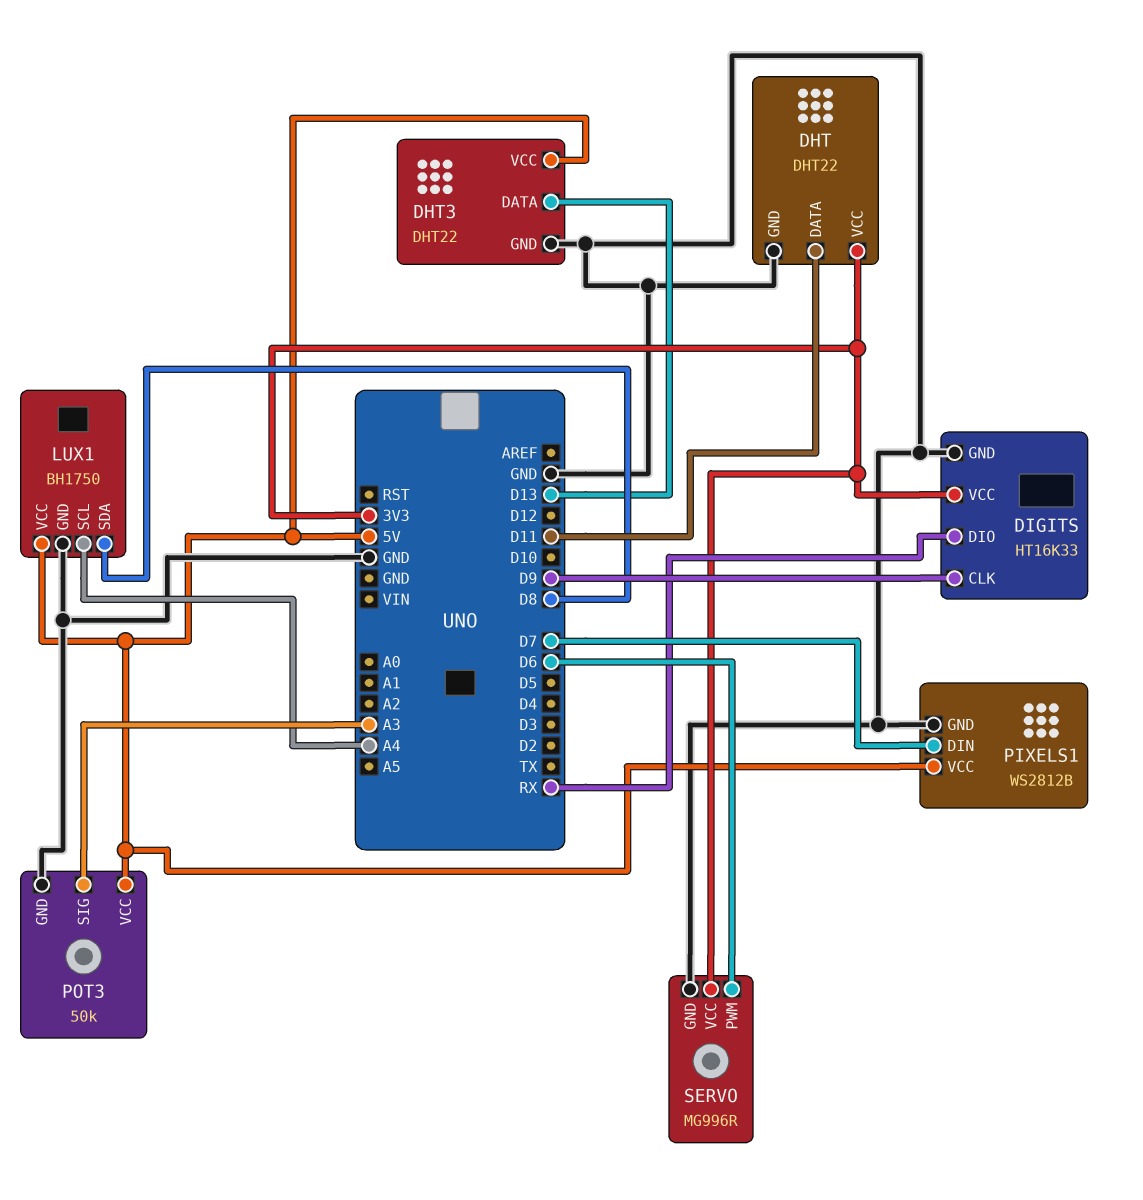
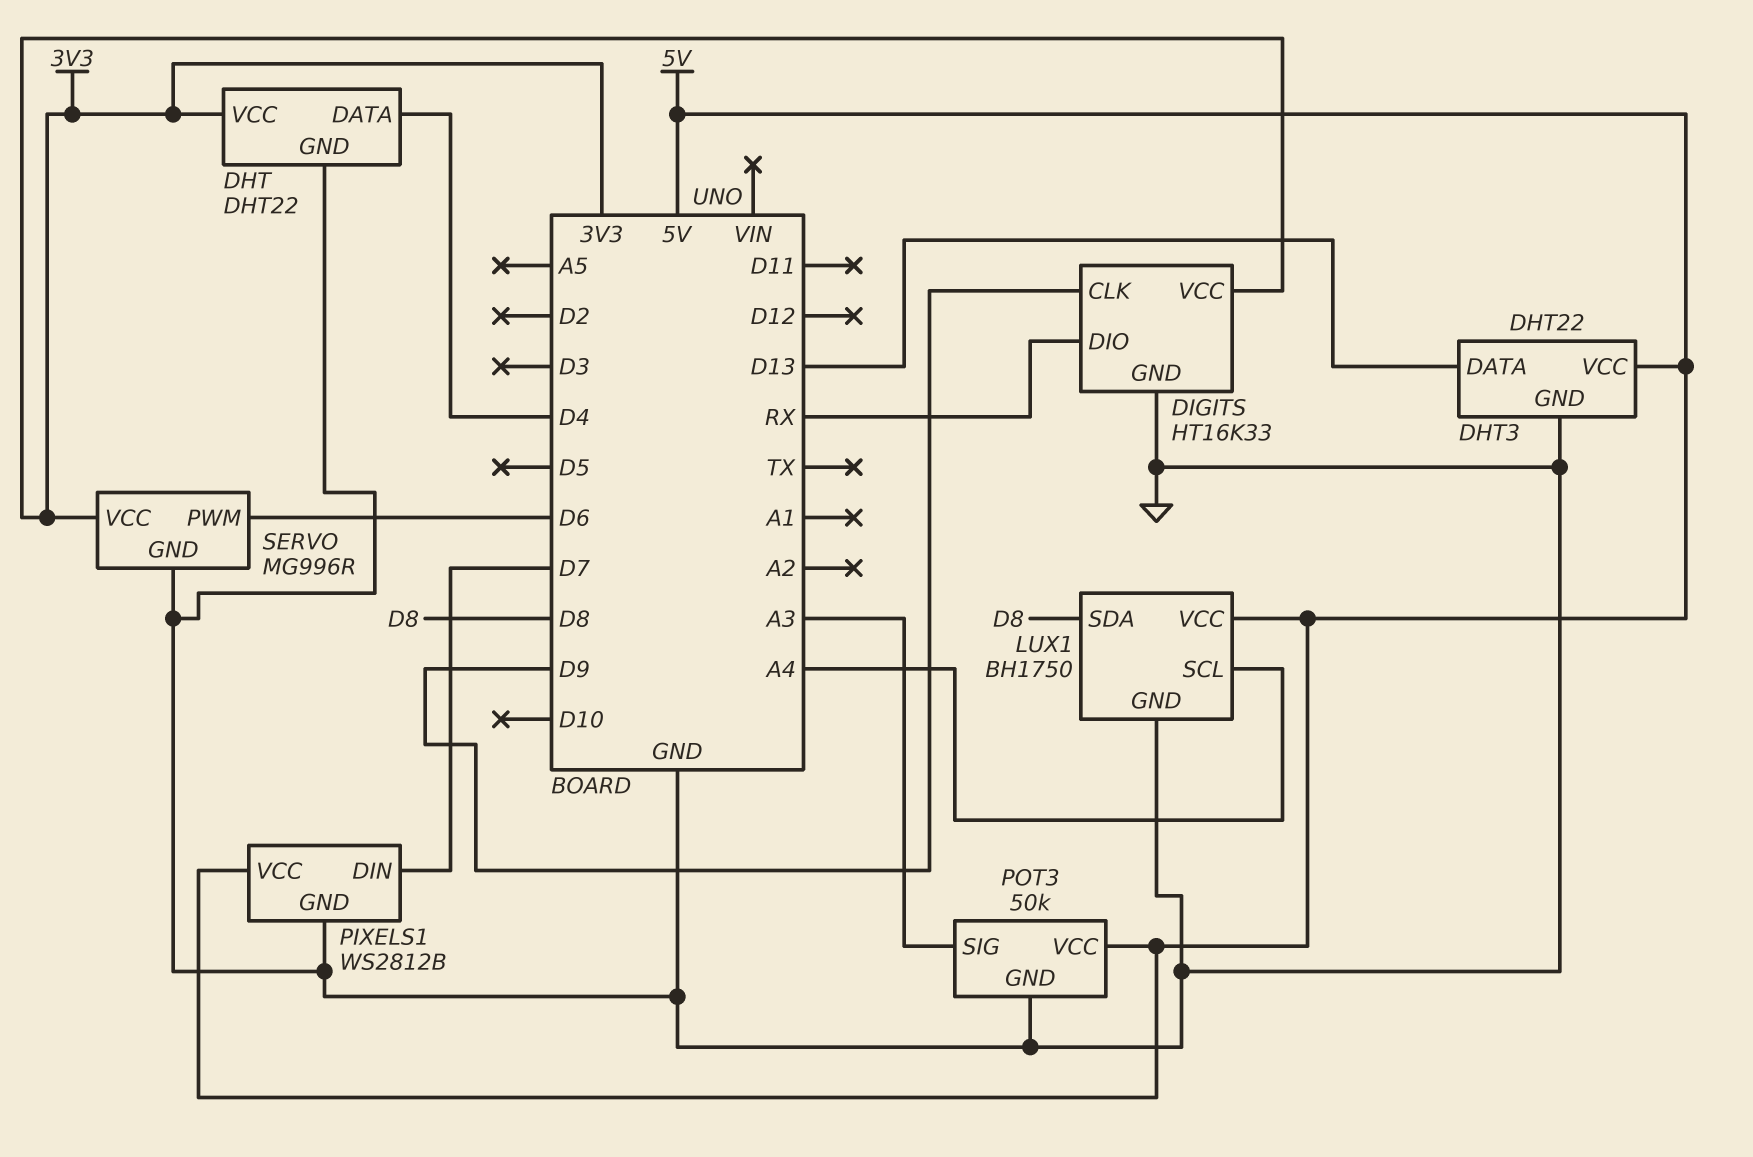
DHT pin DATA: D11 -> D4

